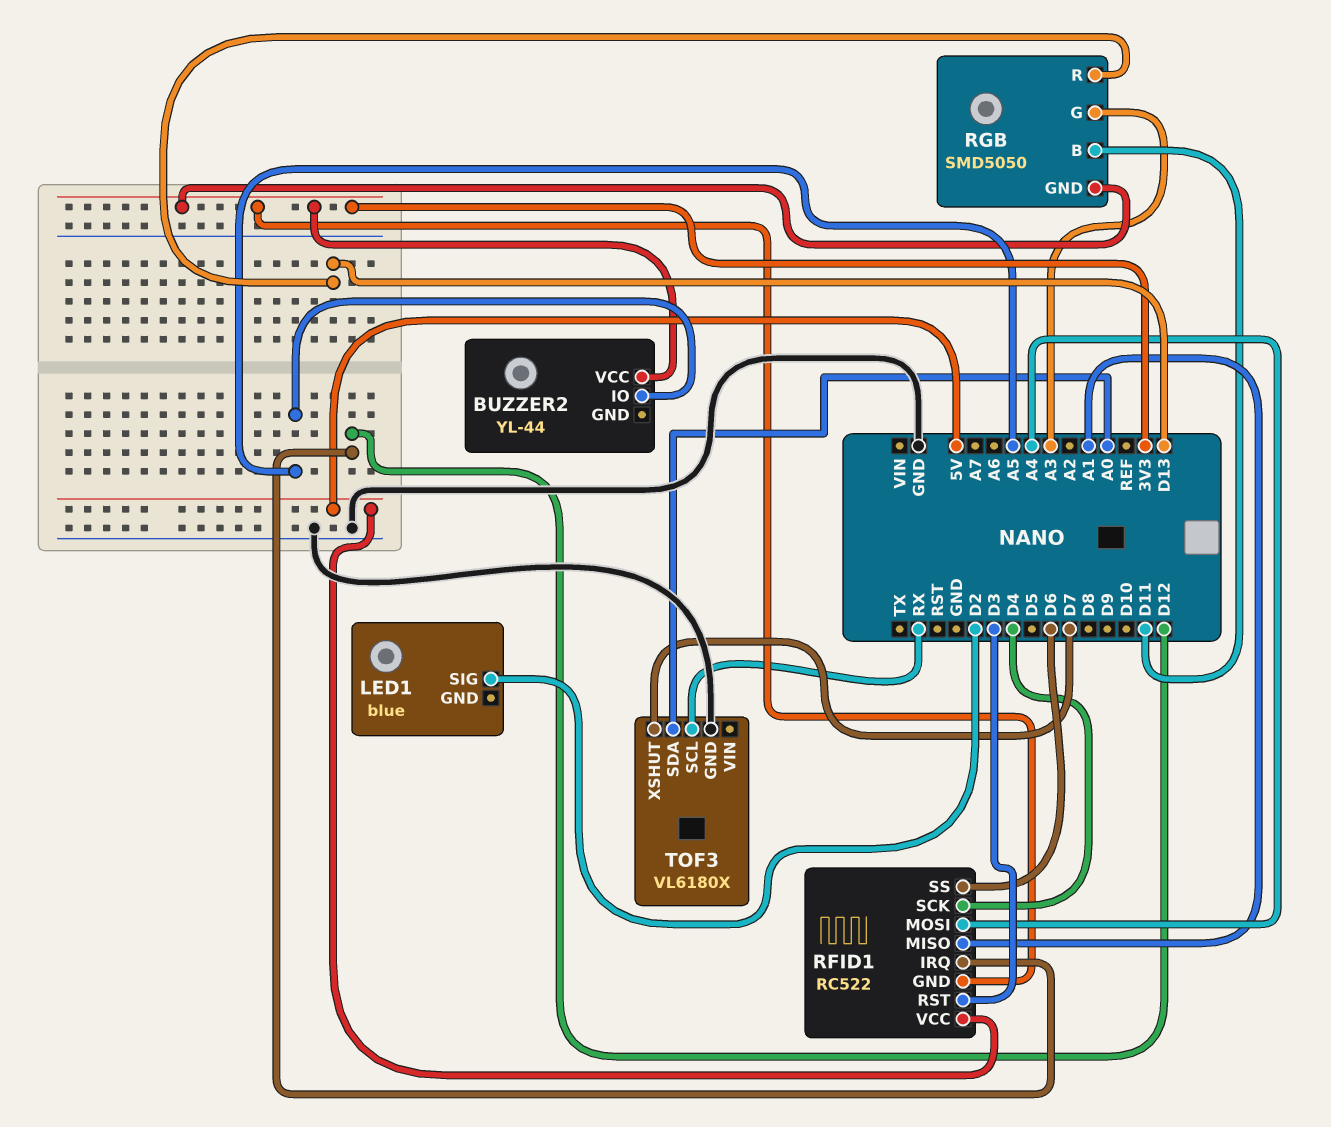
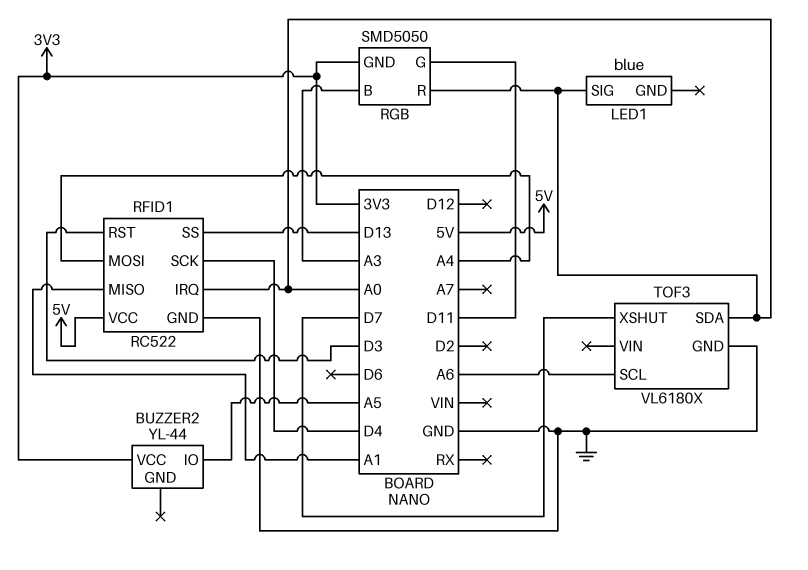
LED1 pin SIG: D2 -> A0
RFID1 pin GND: 3V3 -> GND
RFID1 pin IRQ: D12 -> A0
RFID1 pin SS: D6 -> D13
RGB pin B: D11 -> A3
RGB pin G: A3 -> D11
RGB pin R: D13 -> A0
TOF3 pin SCL: RX -> A6

